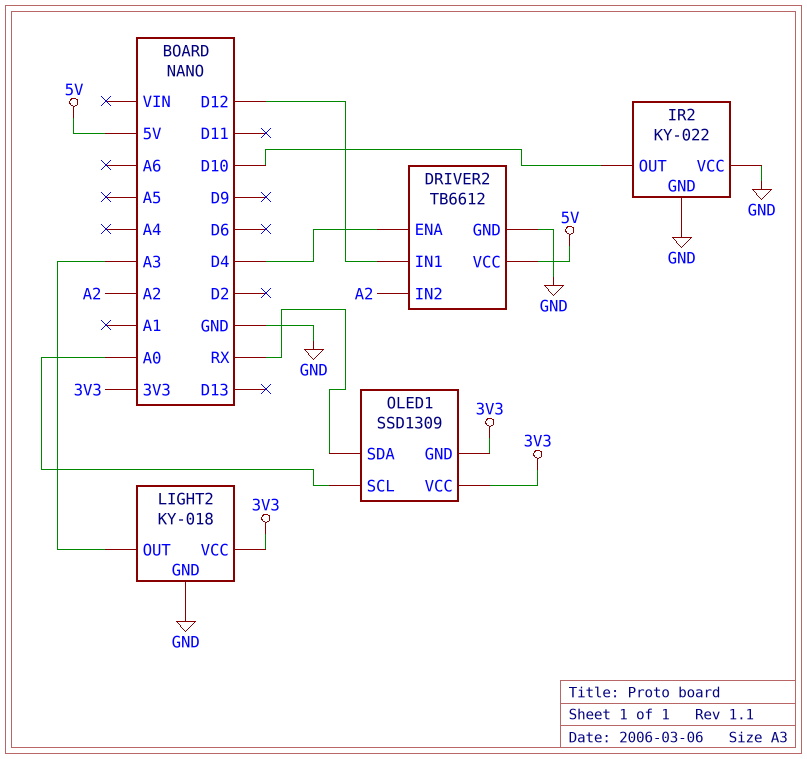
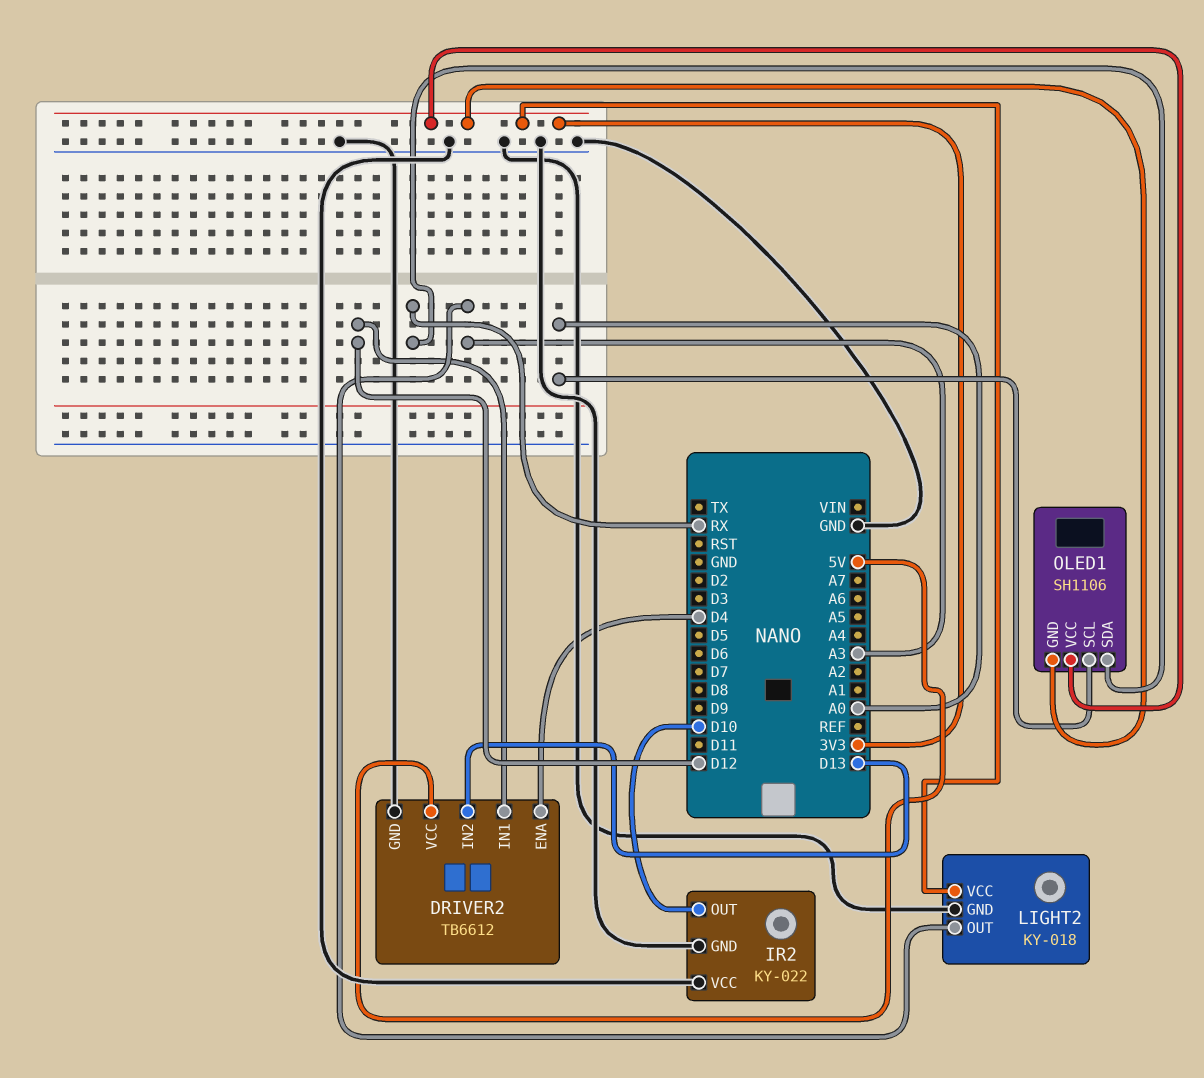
DRIVER2 pin IN2: A2 -> D13
OLED1: SSD1309 -> SH1106

